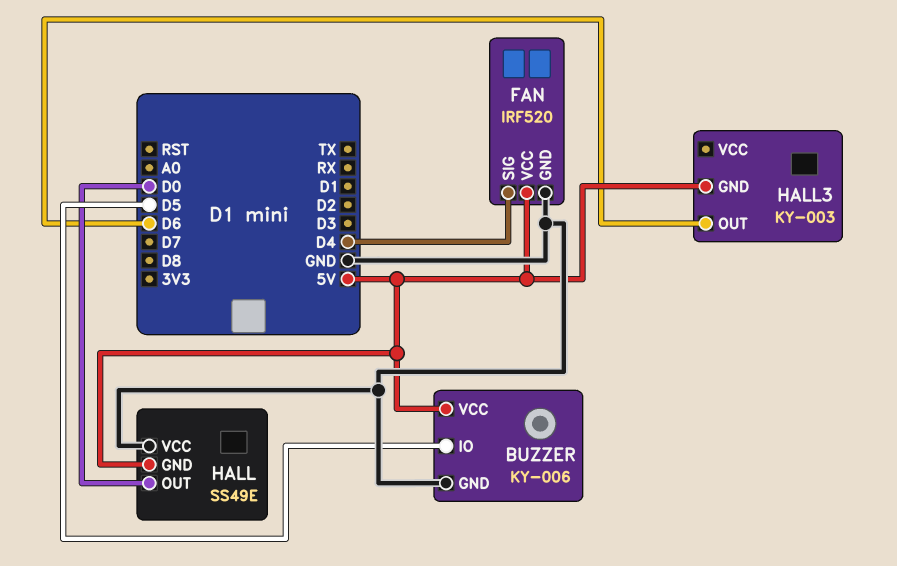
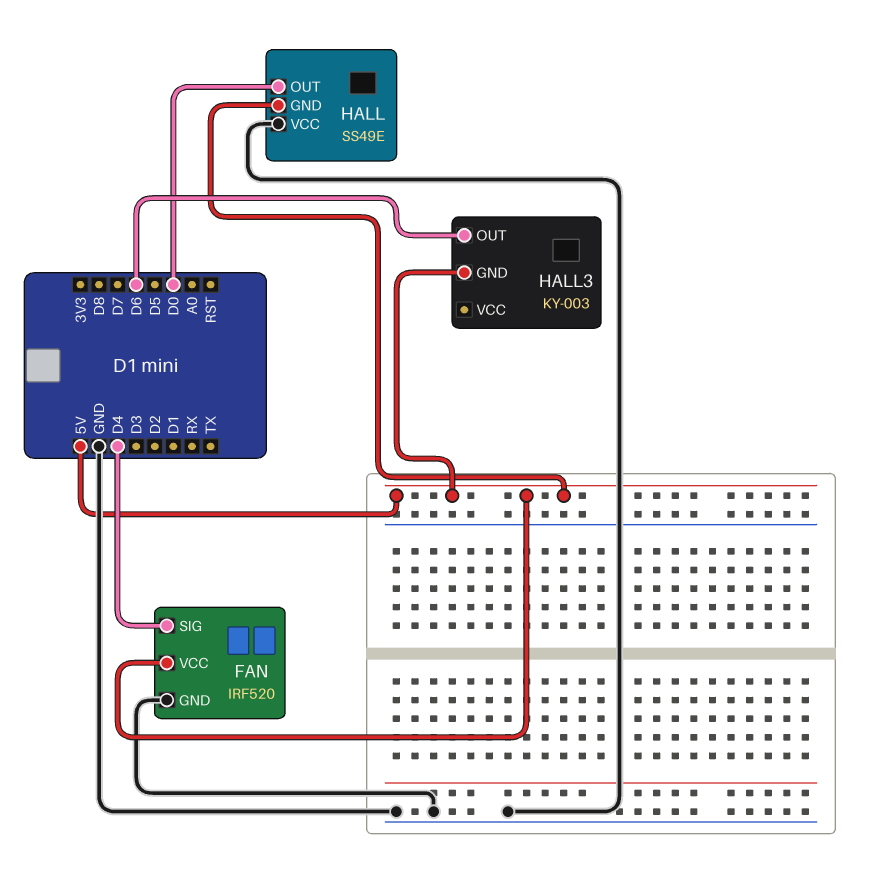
BUZZER: KY-006 -> none
BUZZER pin GND: GND -> none
BUZZER pin IO: D5 -> none
BUZZER pin VCC: 5V -> none

